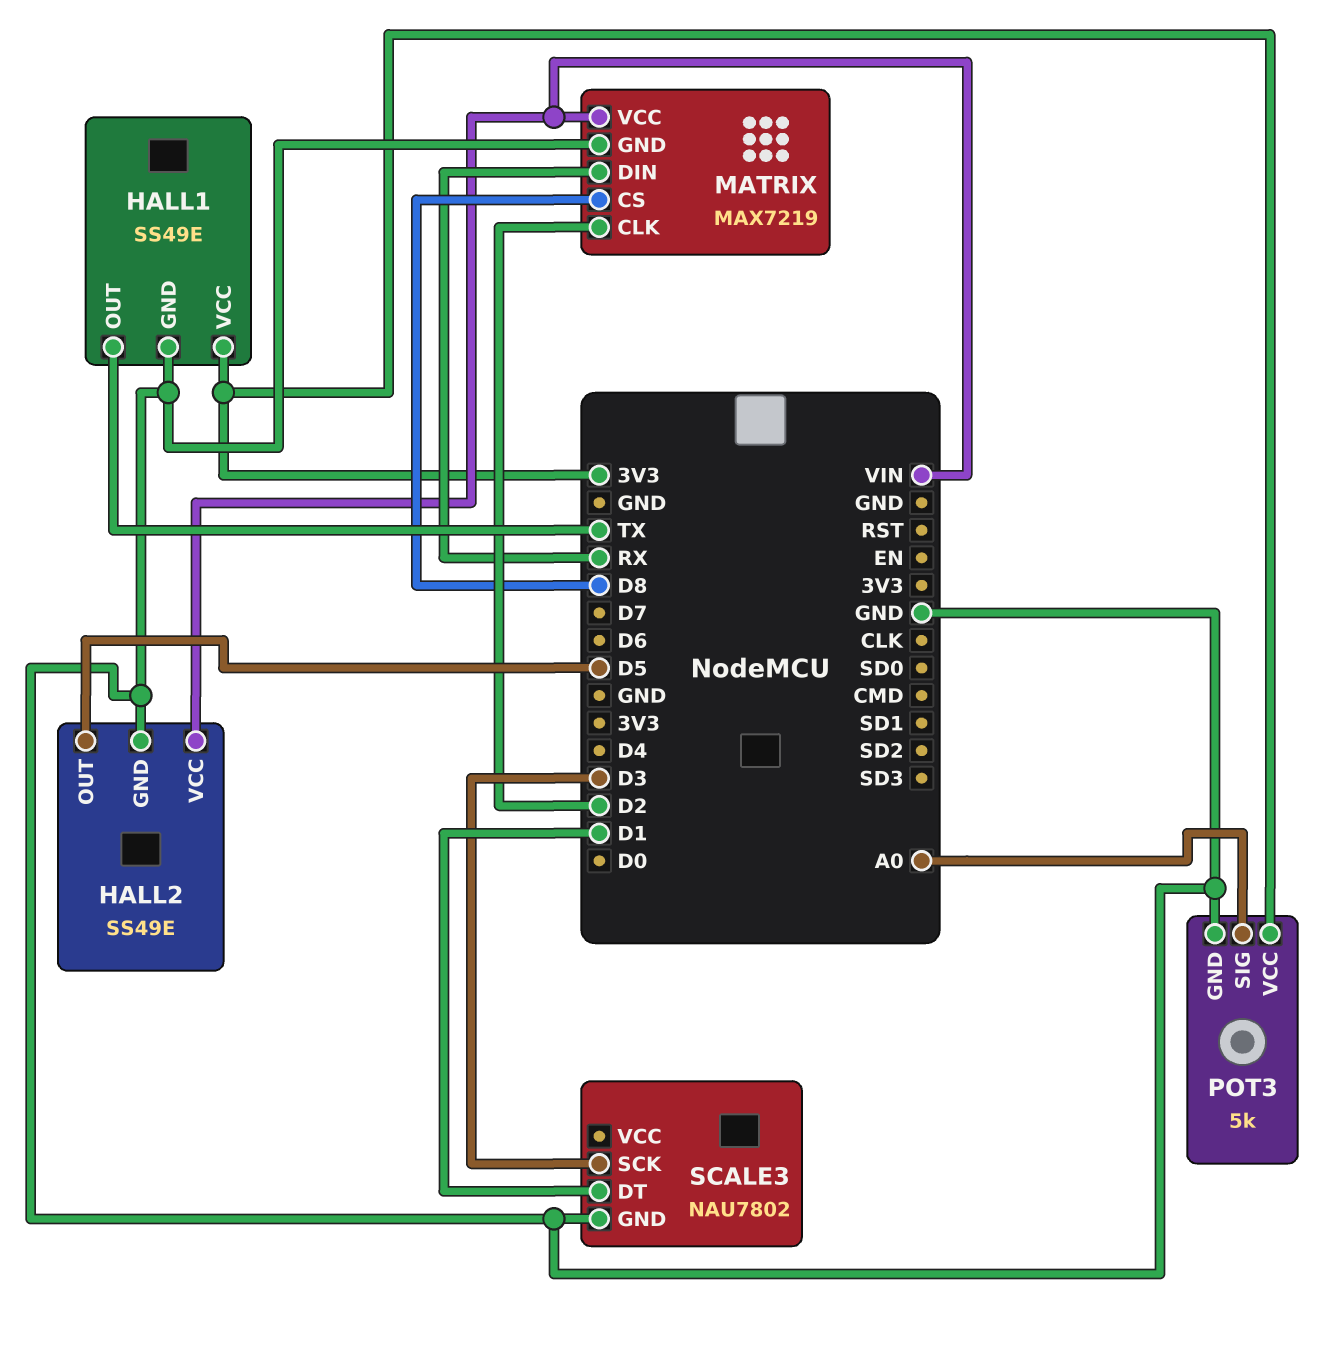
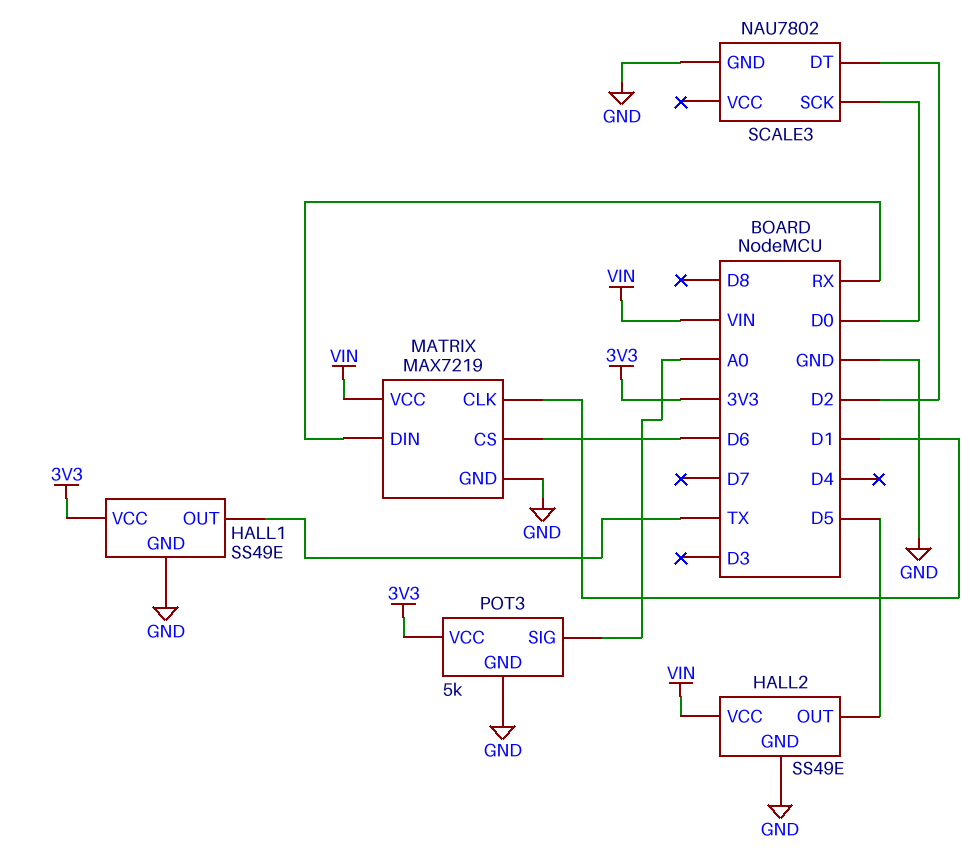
MATRIX pin CLK: D2 -> D1
MATRIX pin CS: D8 -> D6
SCALE3 pin DT: D1 -> D2
SCALE3 pin SCK: D3 -> D0

